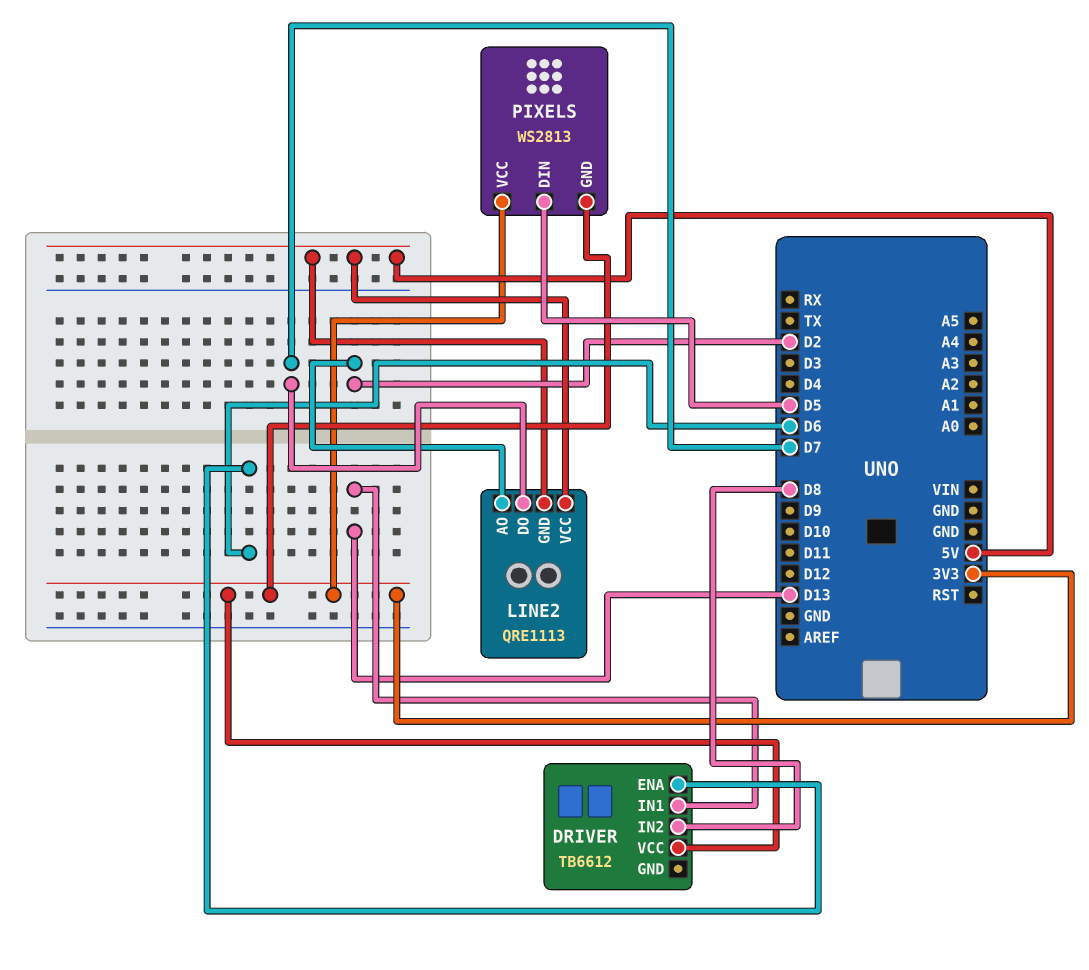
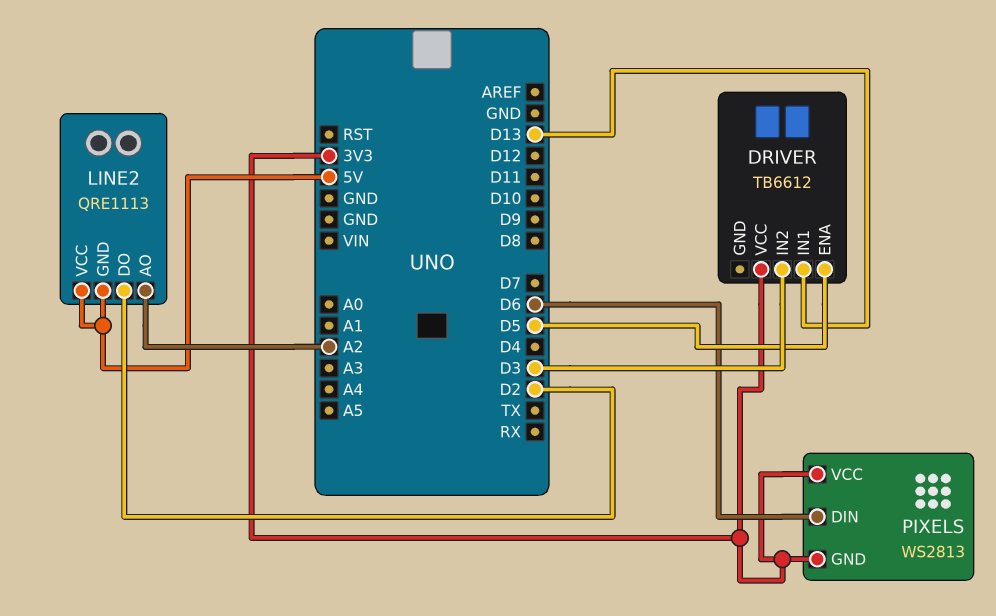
DRIVER pin ENA: D6 -> D5
DRIVER pin IN2: D8 -> D3
LINE2 pin AO: D2 -> A2
LINE2 pin DO: D7 -> D2
PIXELS pin DIN: D5 -> D6

